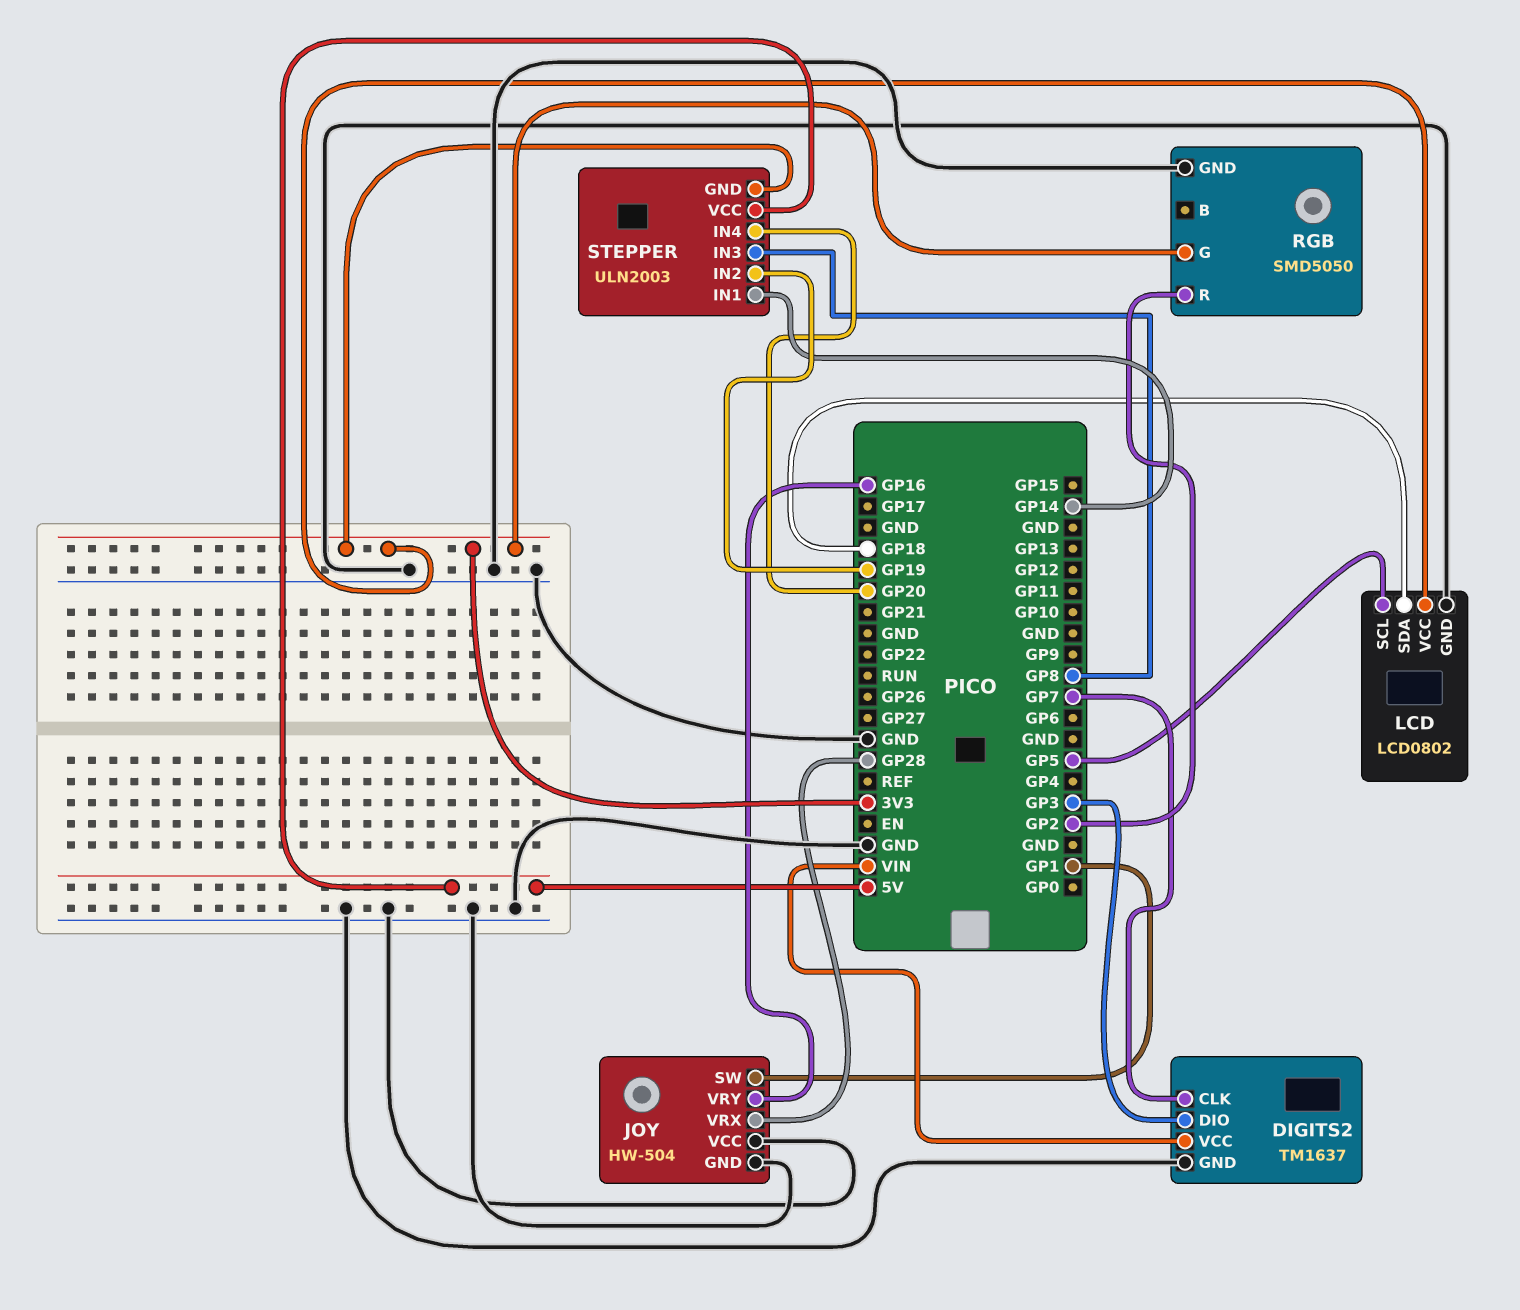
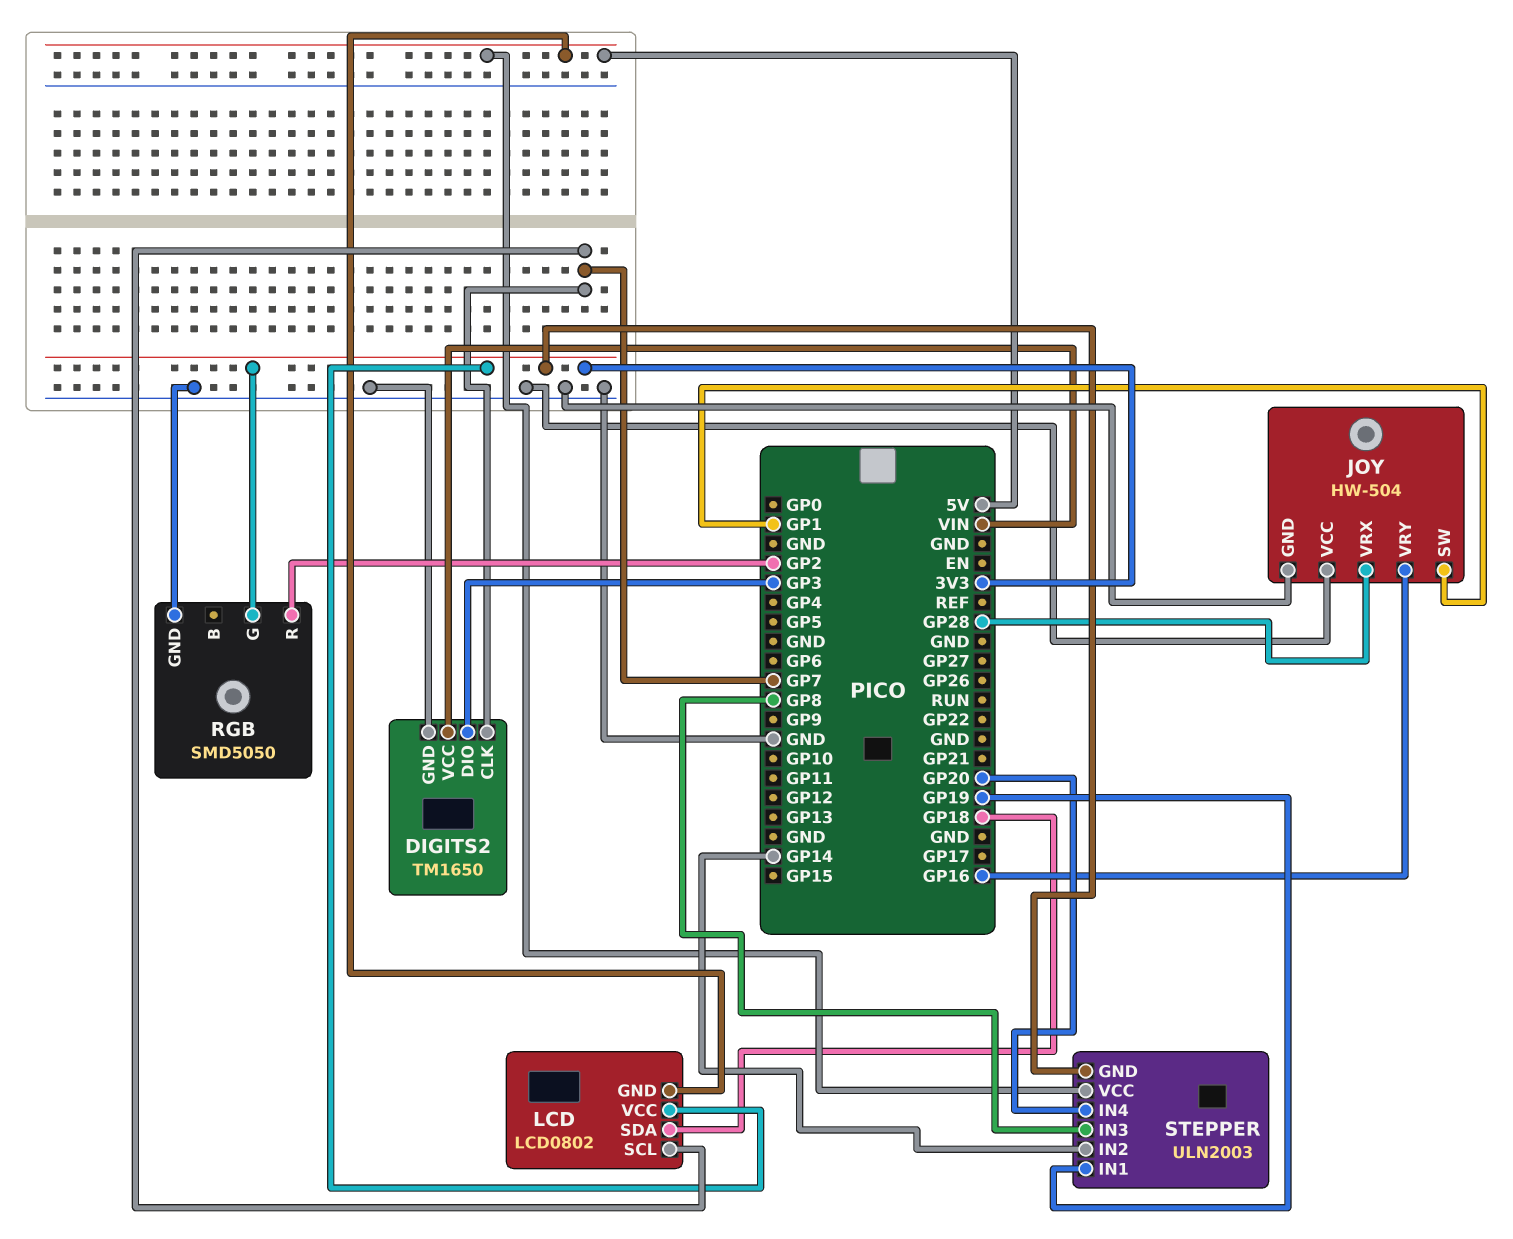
DIGITS2: TM1637 -> TM1650
LCD pin GND: GND -> 5V
LCD pin SCL: GP5 -> GP7
STEPPER pin IN1: GP14 -> GP19
STEPPER pin IN2: GP19 -> GP14

